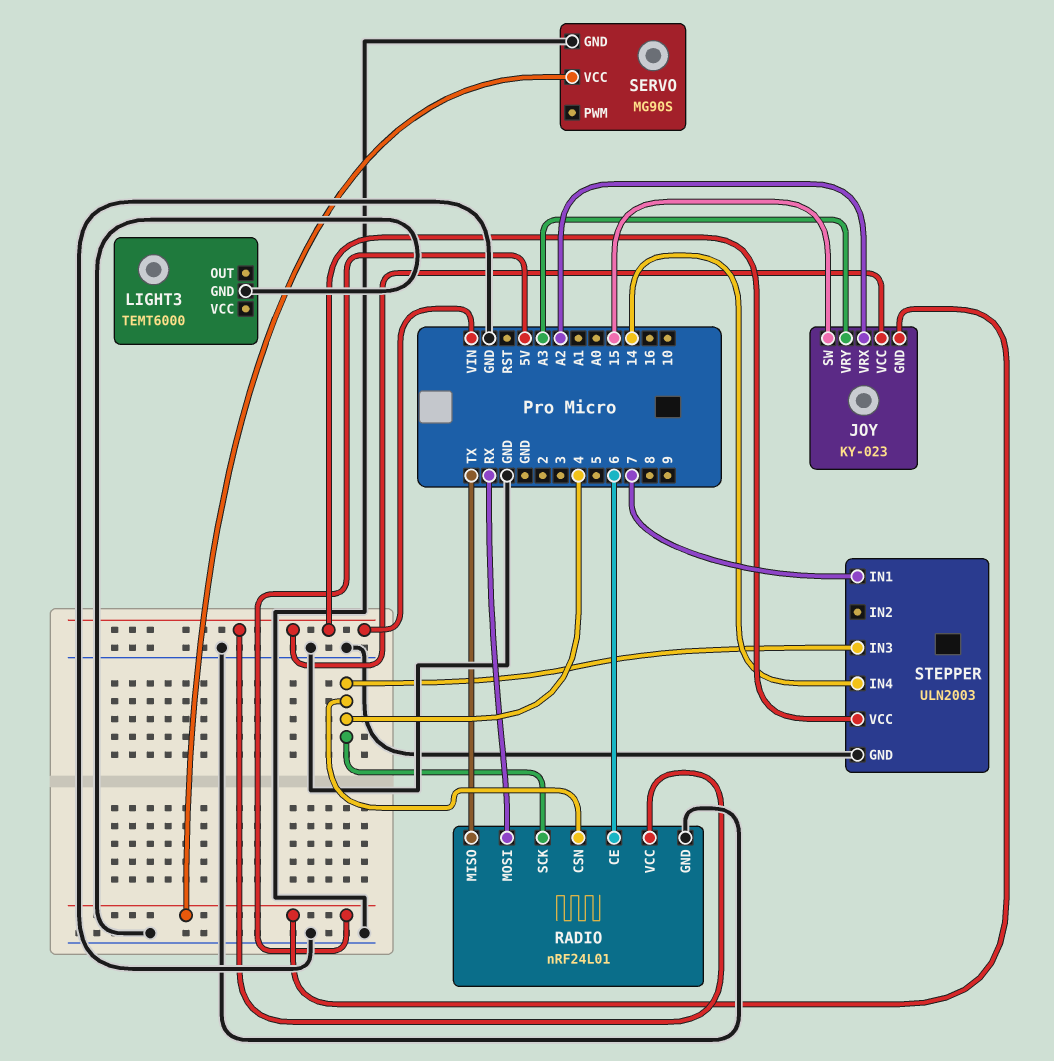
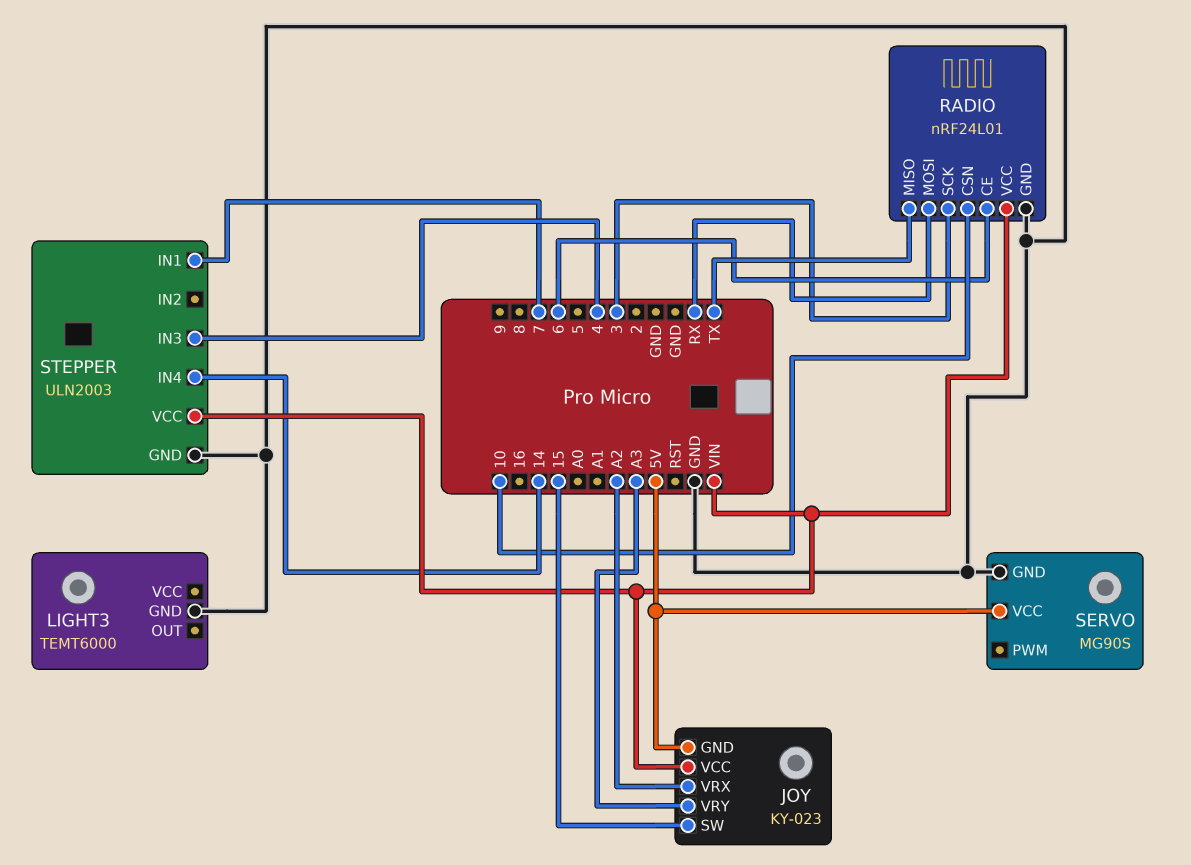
RADIO pin CSN: 4 -> 10
RADIO pin SCK: 4 -> 3

